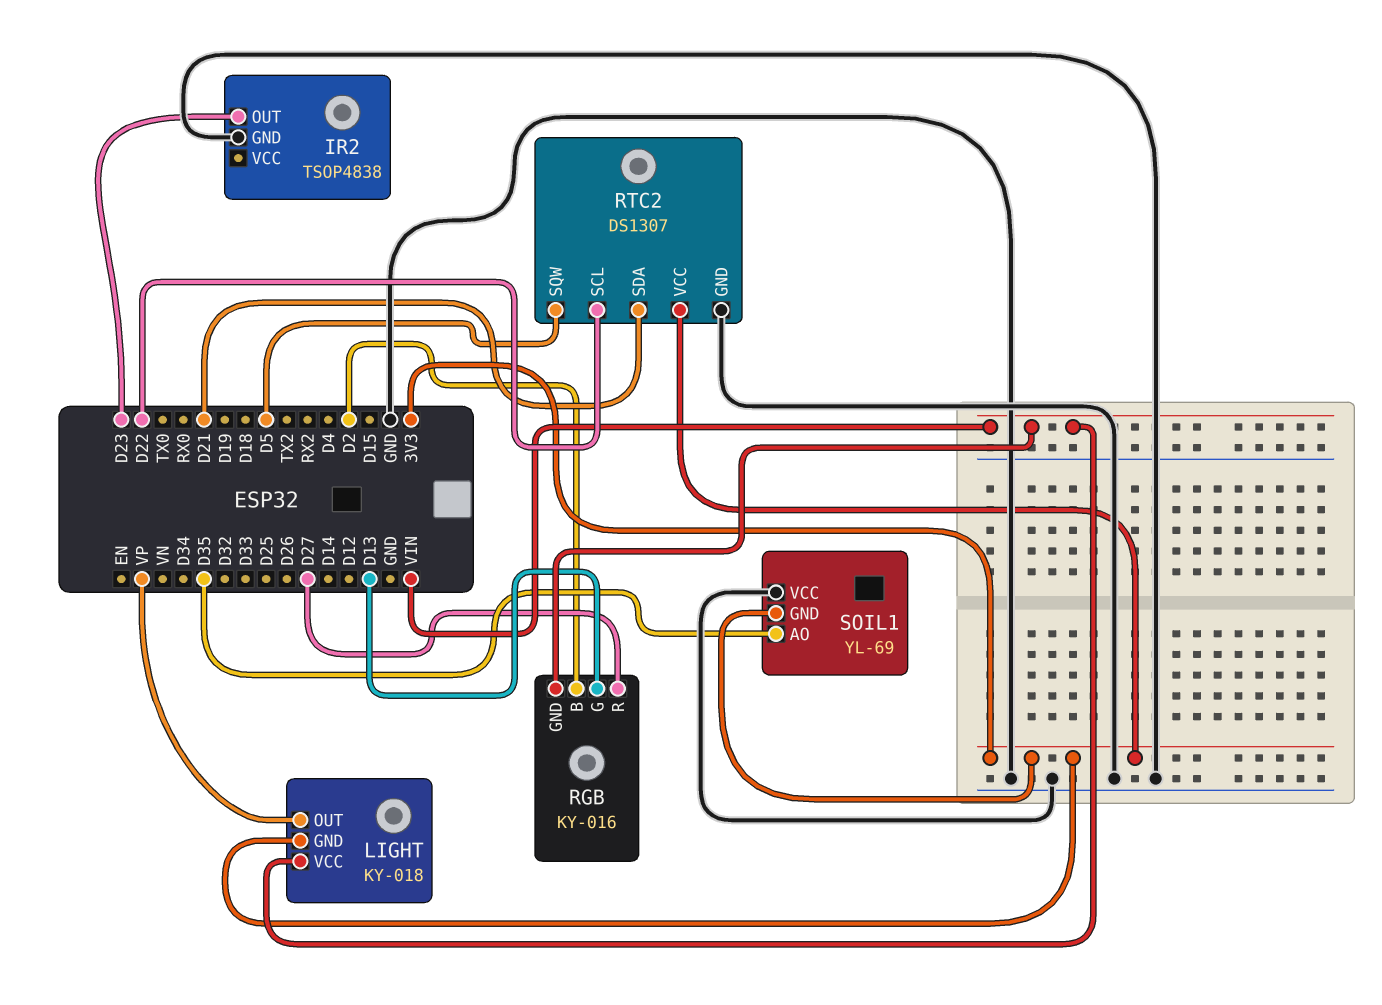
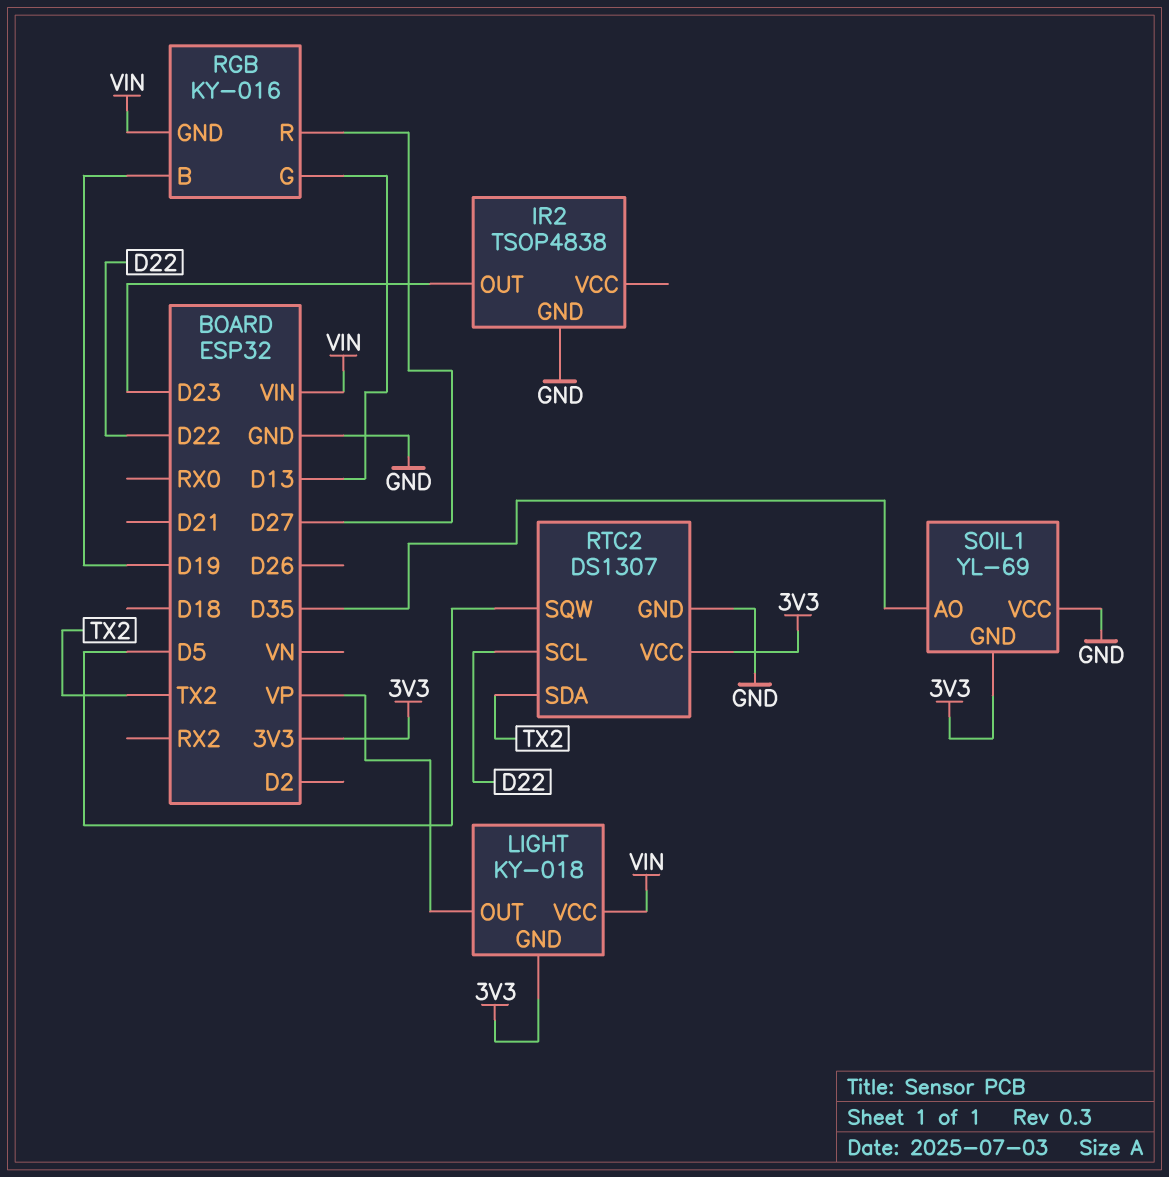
RGB pin B: D2 -> D19
RTC2 pin SDA: D21 -> TX2

